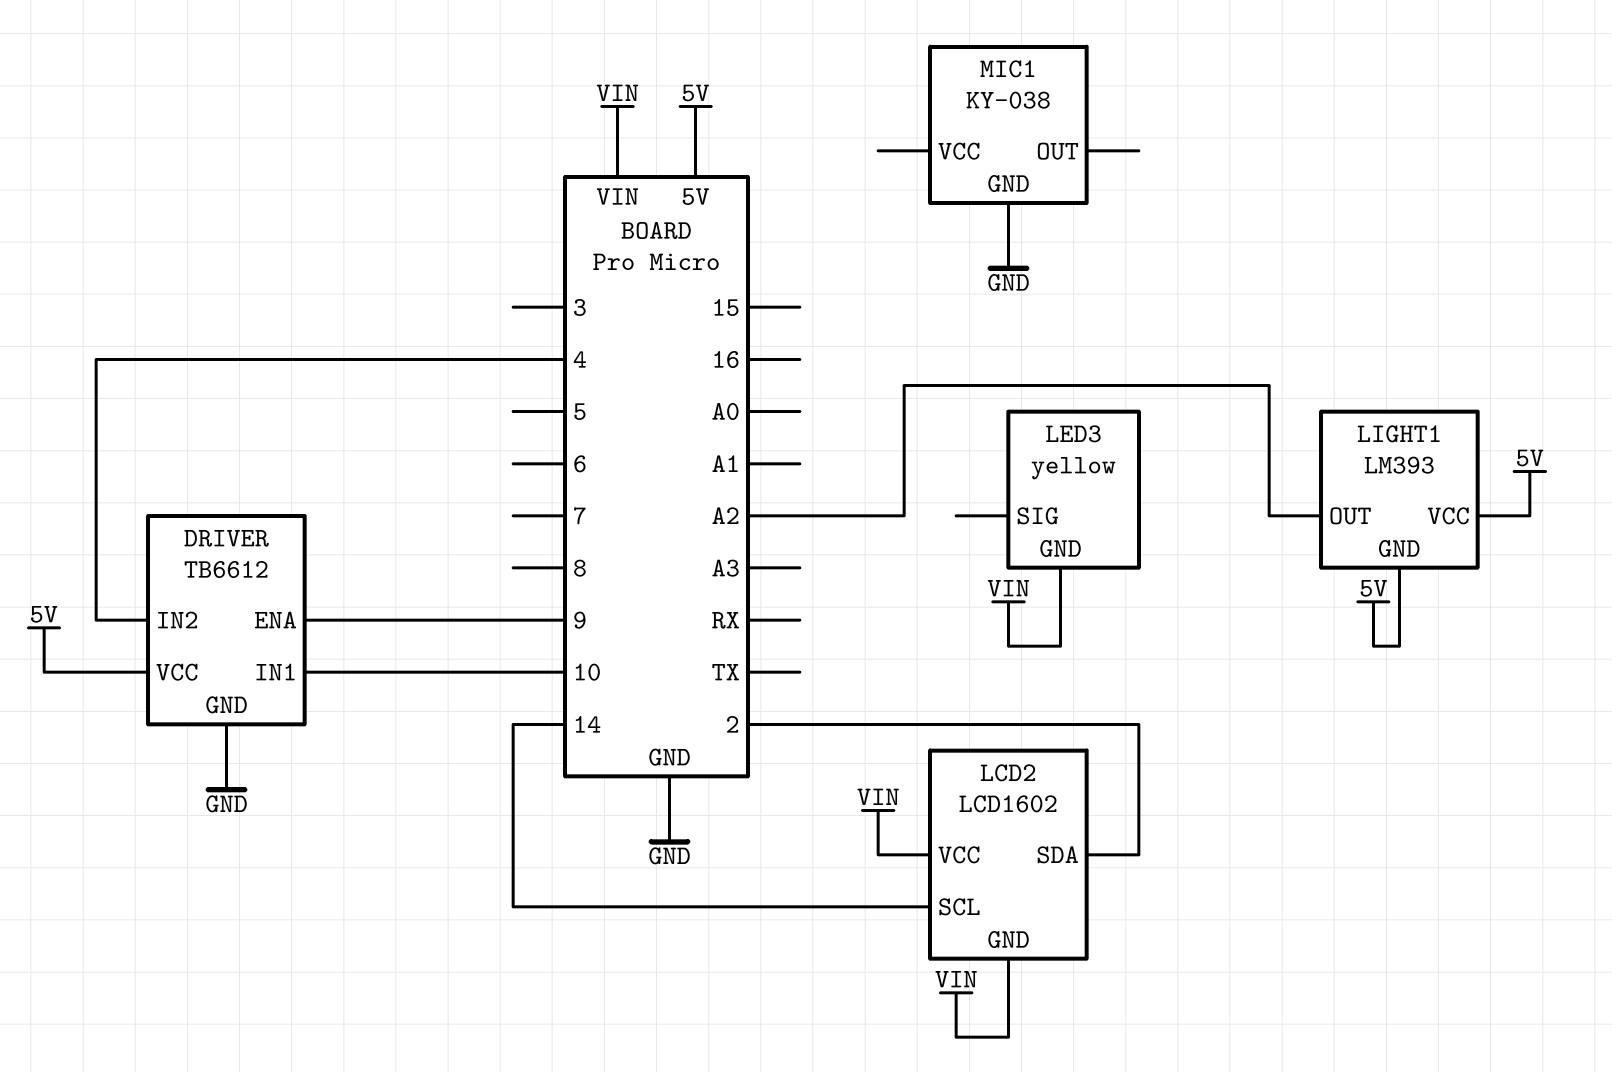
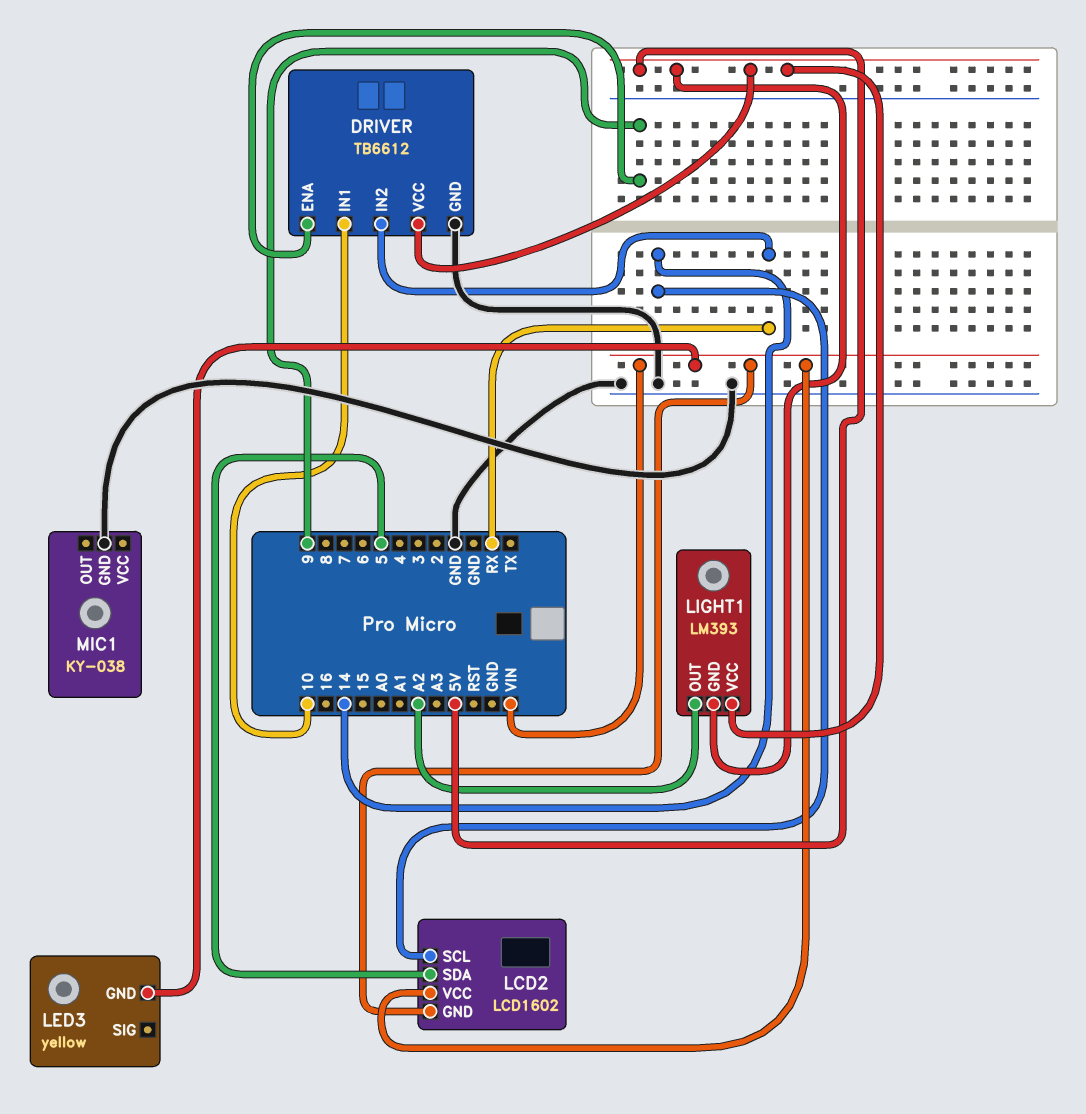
DRIVER pin IN2: 4 -> RX
LCD2 pin SDA: 2 -> 5

